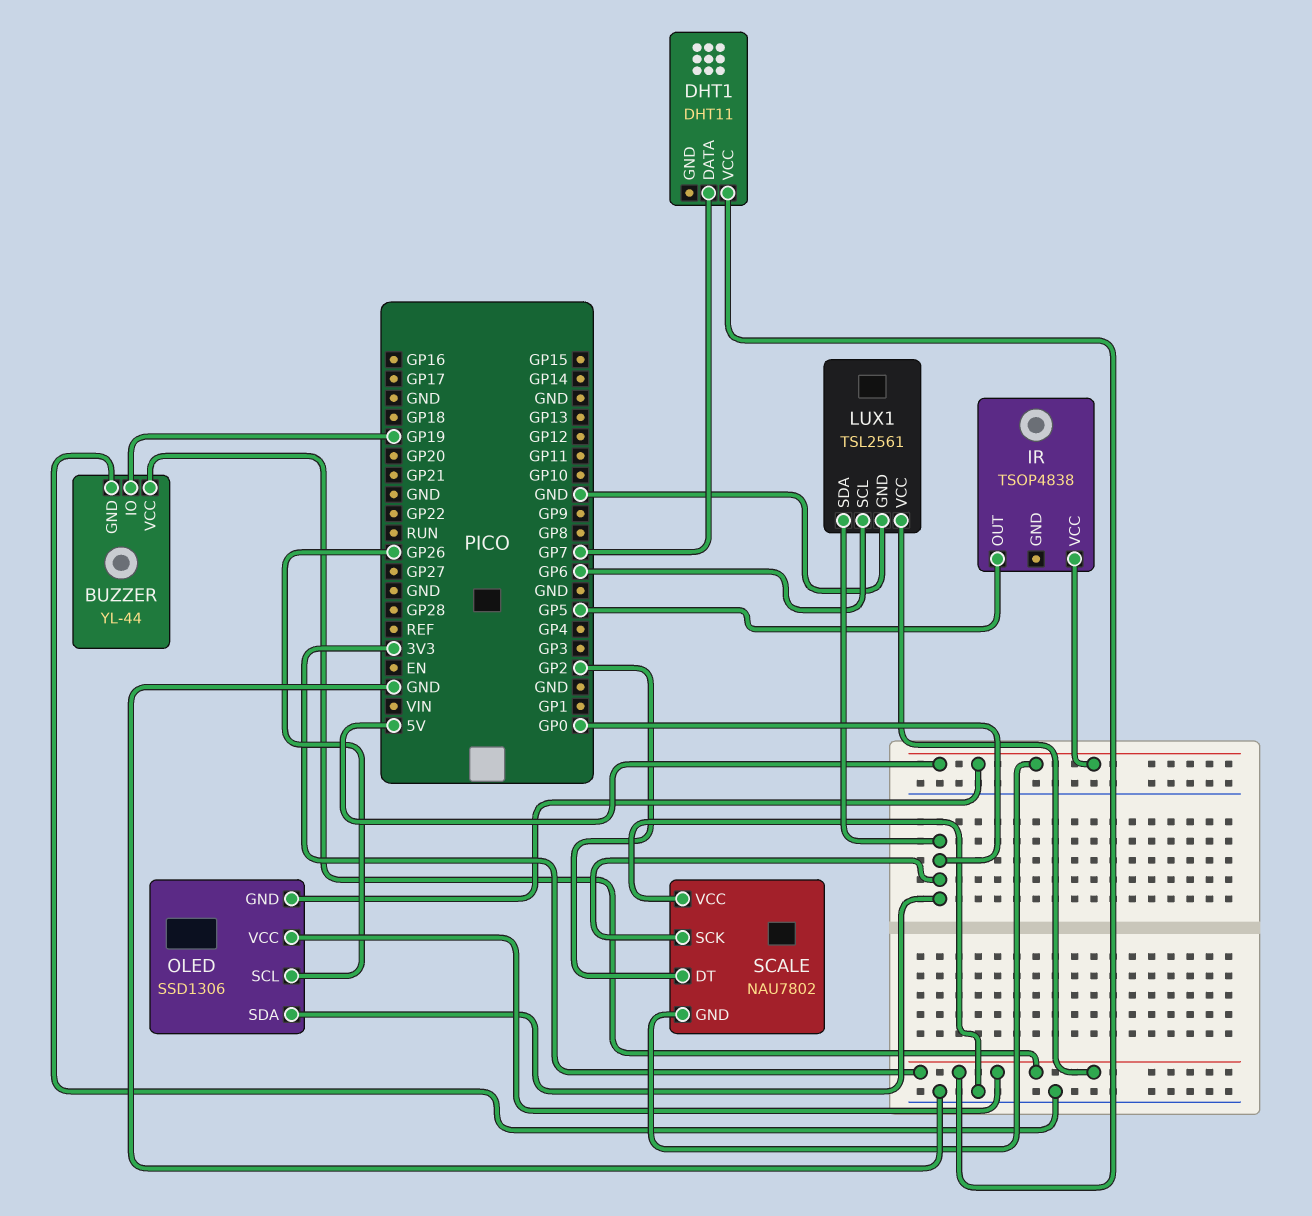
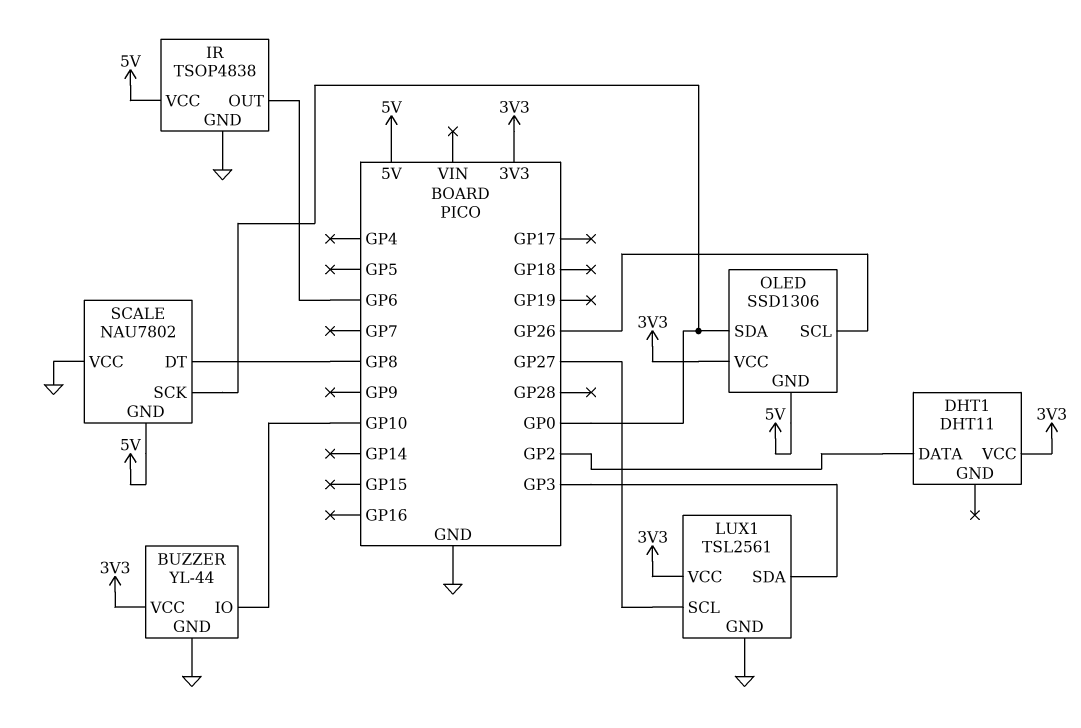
BUZZER pin IO: GP19 -> GP10
DHT1 pin DATA: GP7 -> GP2
IR pin GND: none -> GND
IR pin OUT: GP5 -> GP6
LUX1 pin SCL: GP6 -> GP27
LUX1 pin SDA: GP0 -> GP3
SCALE pin DT: GP2 -> GP8

